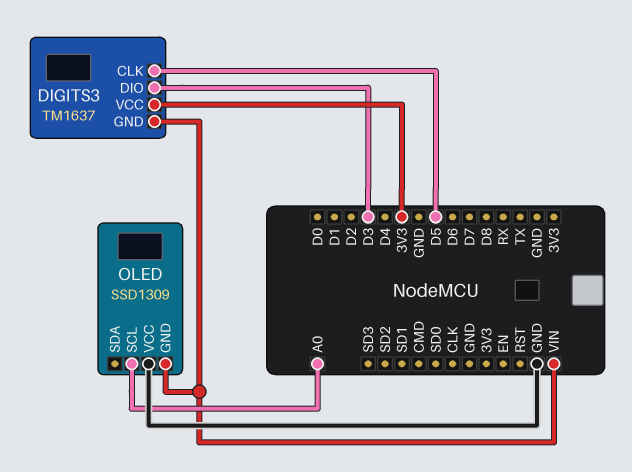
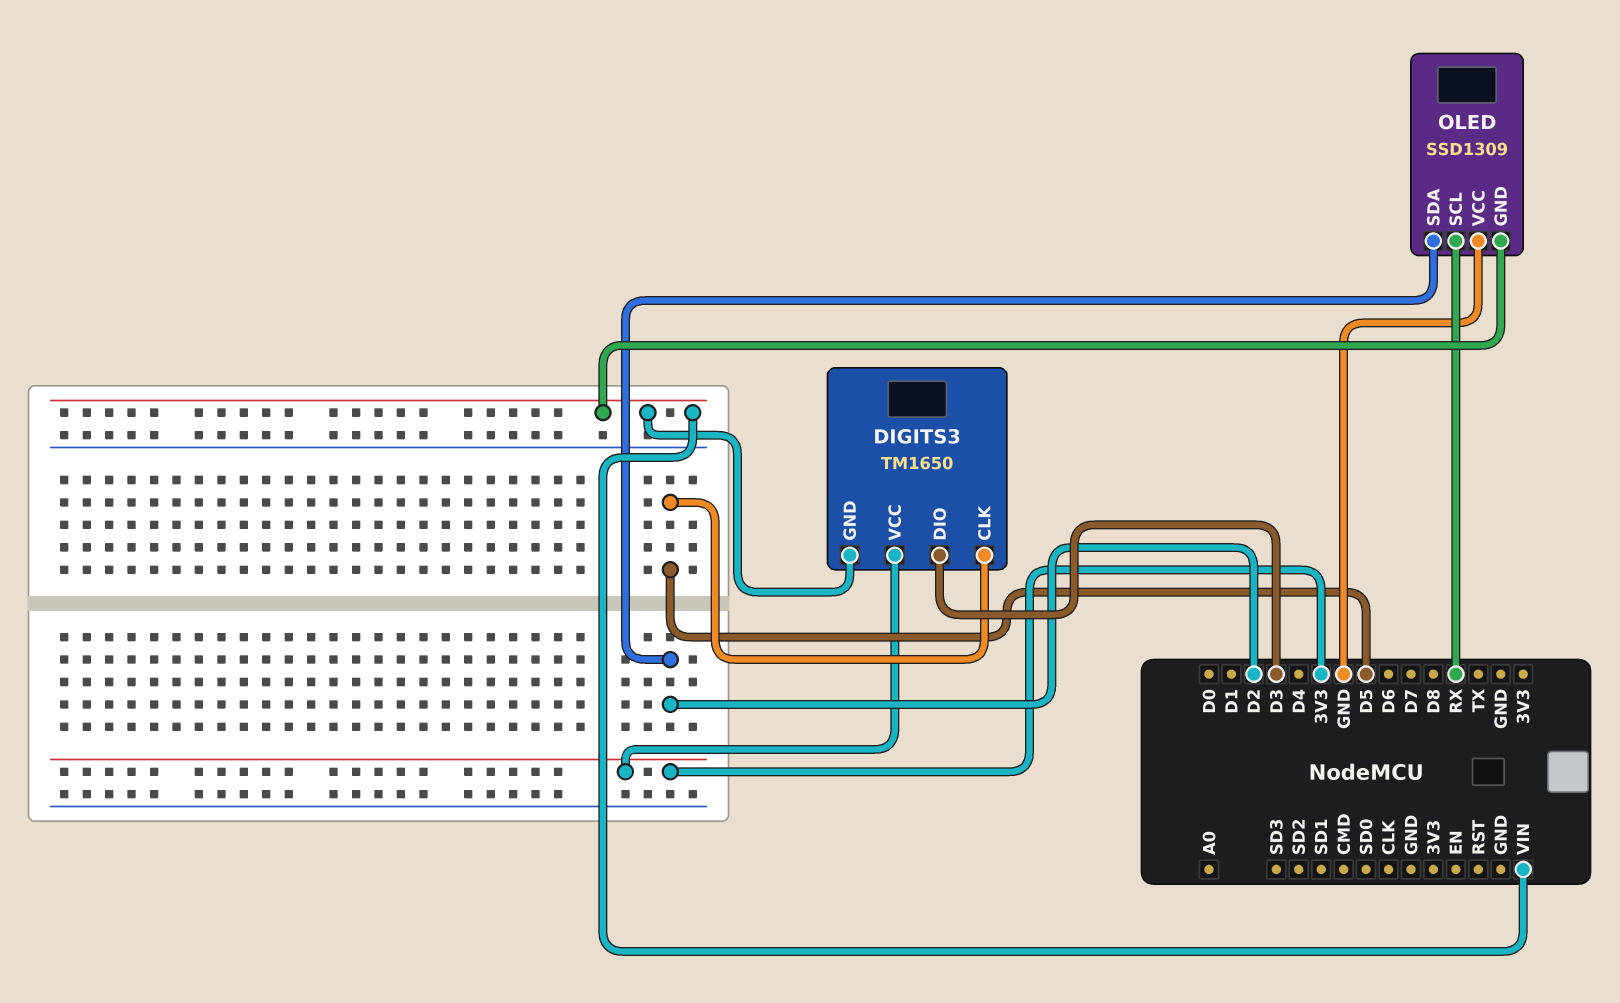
DIGITS3: TM1637 -> TM1650
OLED pin SCL: A0 -> RX
OLED pin SDA: none -> D2

